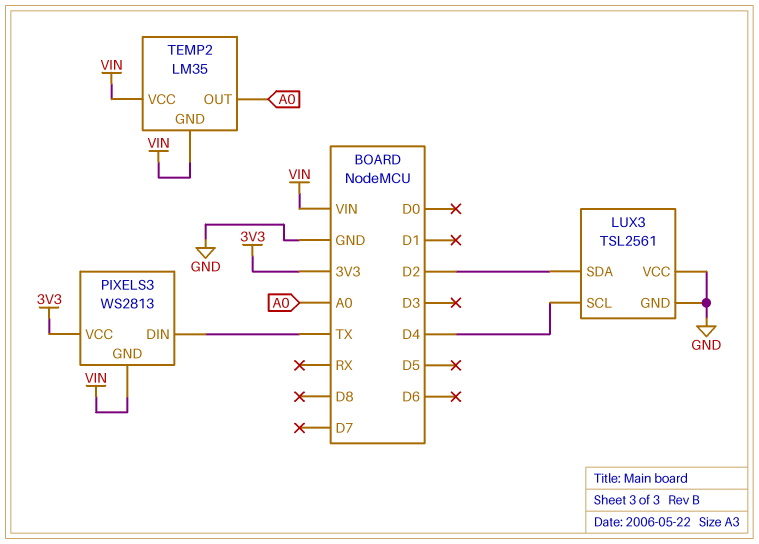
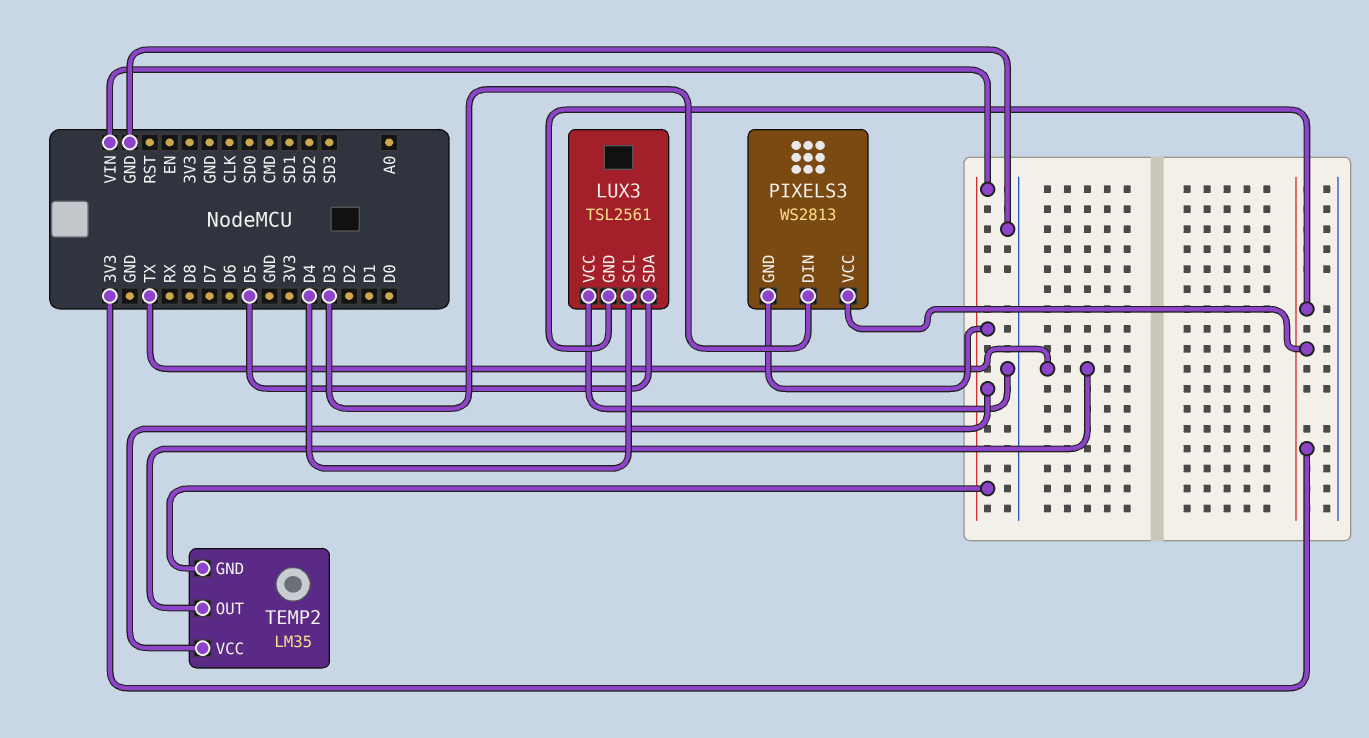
LUX3 pin GND: GND -> 3V3
LUX3 pin SDA: D2 -> D5
PIXELS3 pin DIN: TX -> D3
TEMP2 pin OUT: A0 -> TX

